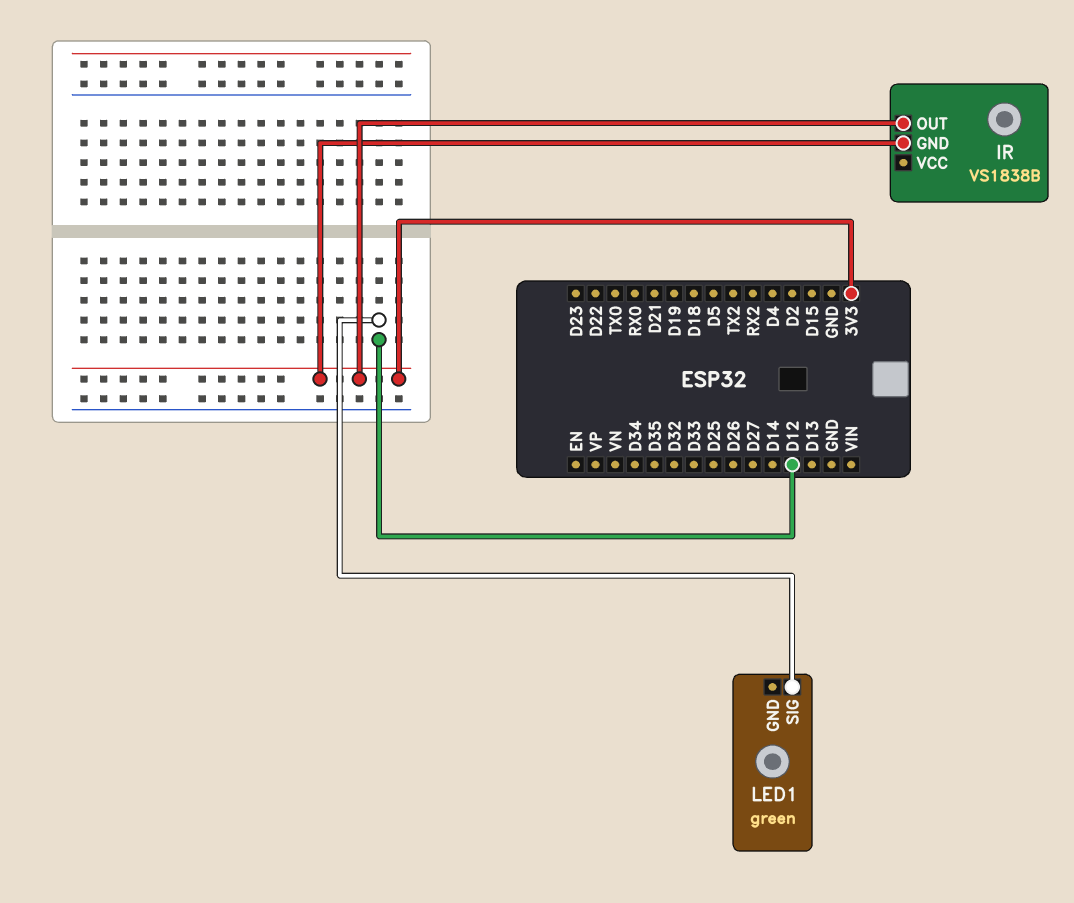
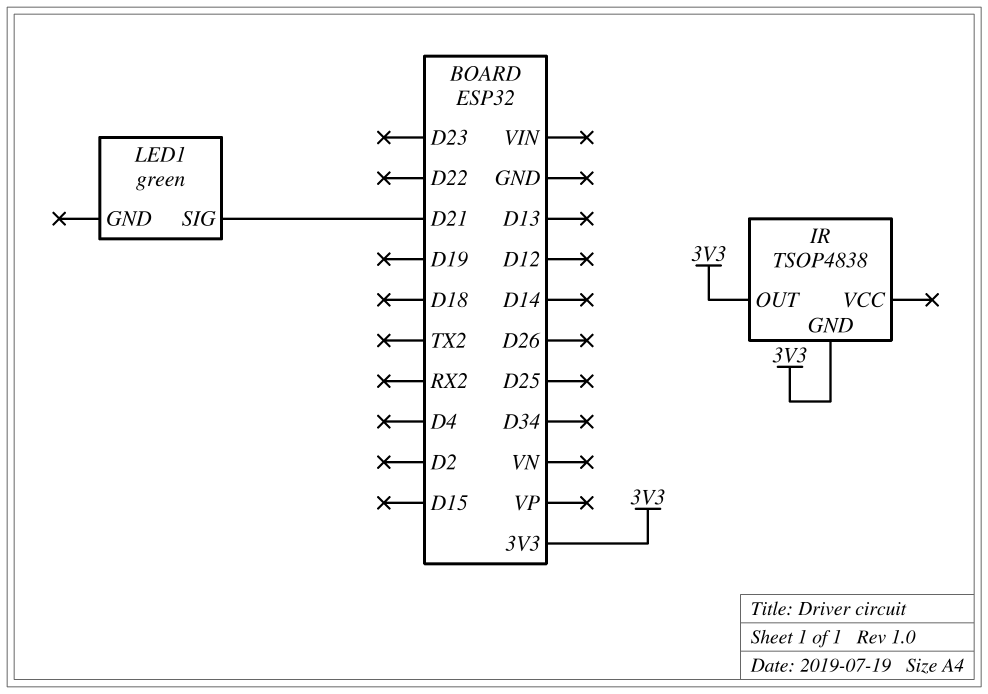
IR: VS1838B -> TSOP4838
LED1 pin SIG: D12 -> D21

